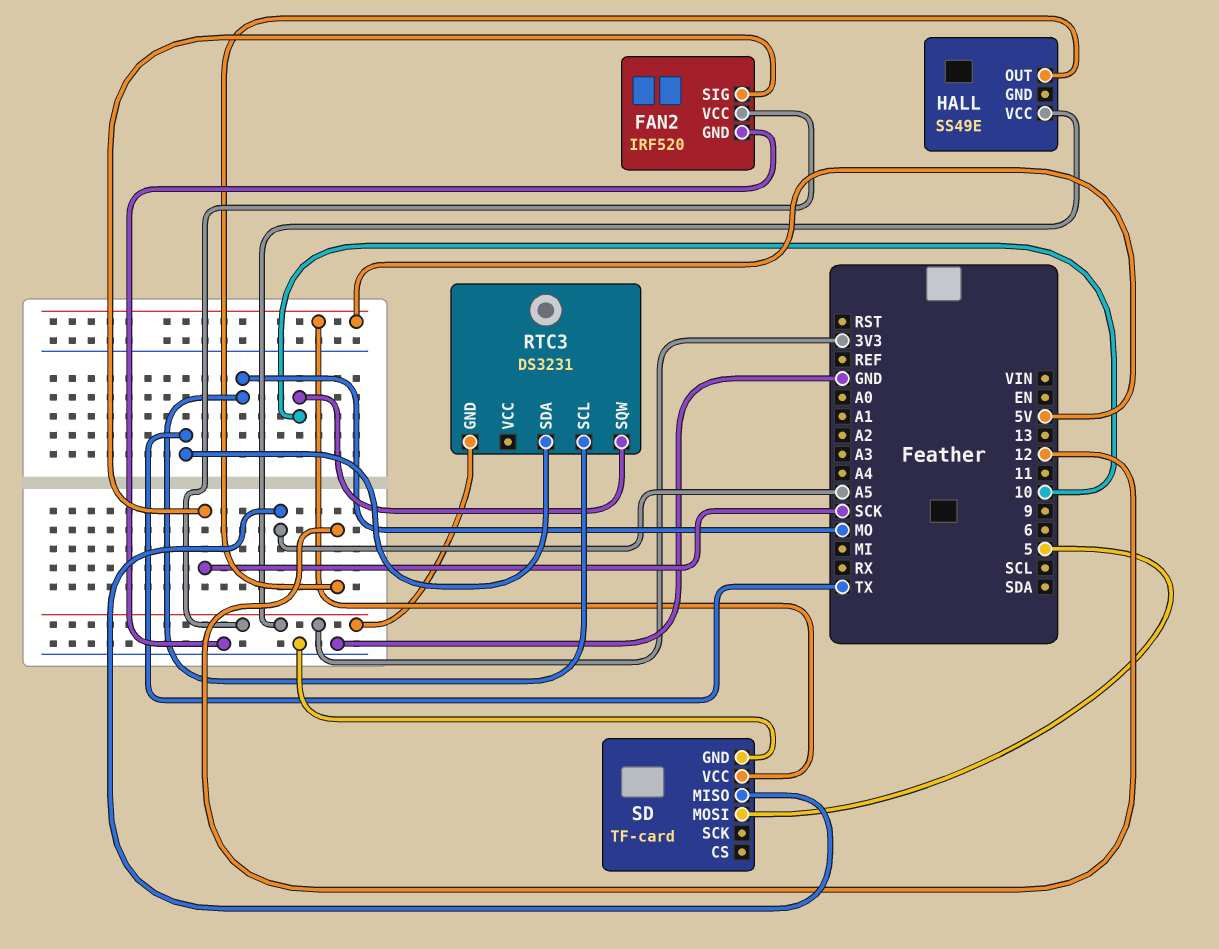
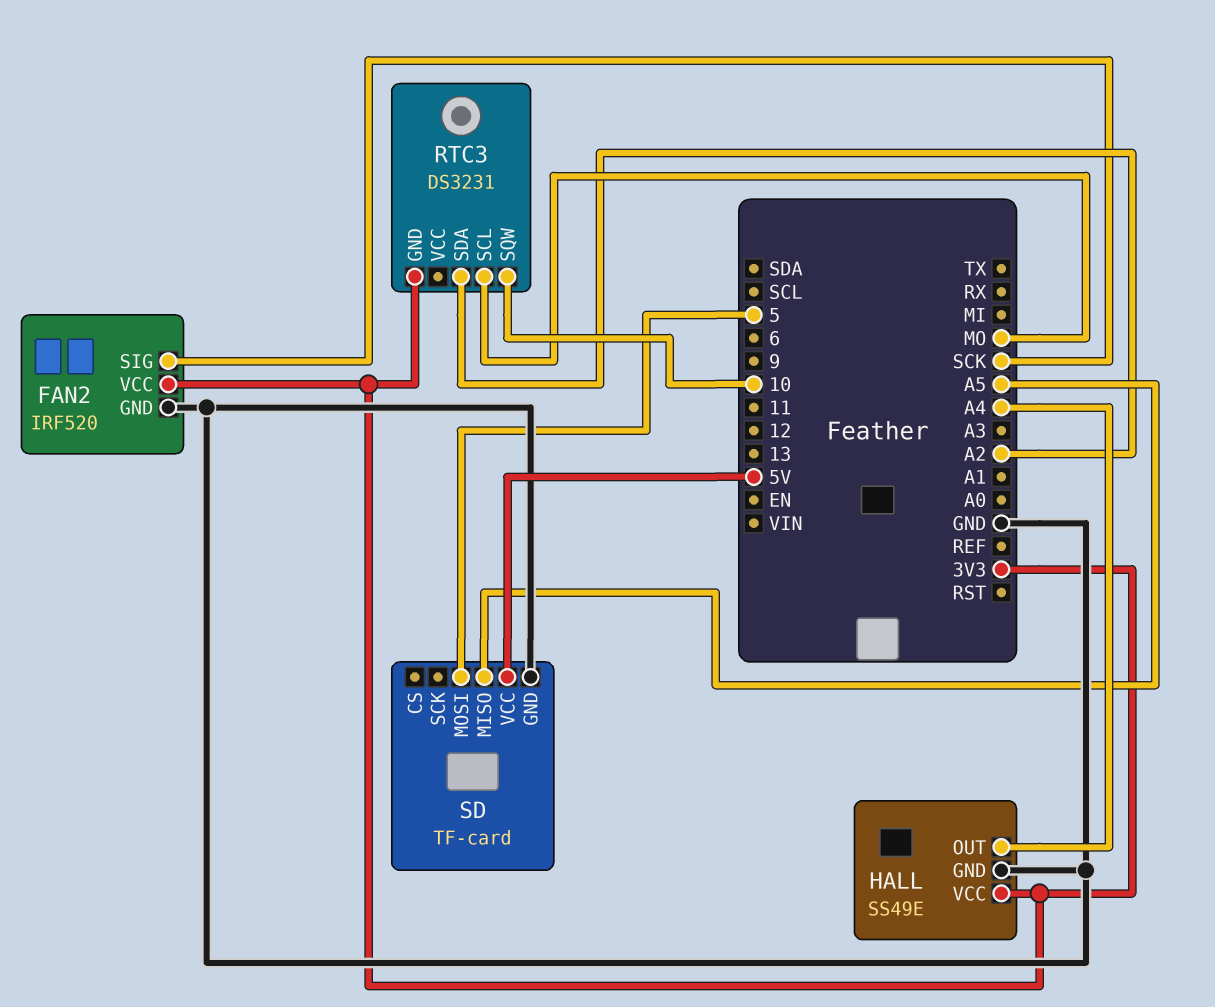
HALL pin GND: none -> GND
HALL pin OUT: 12 -> A4
RTC3 pin SDA: TX -> A2

